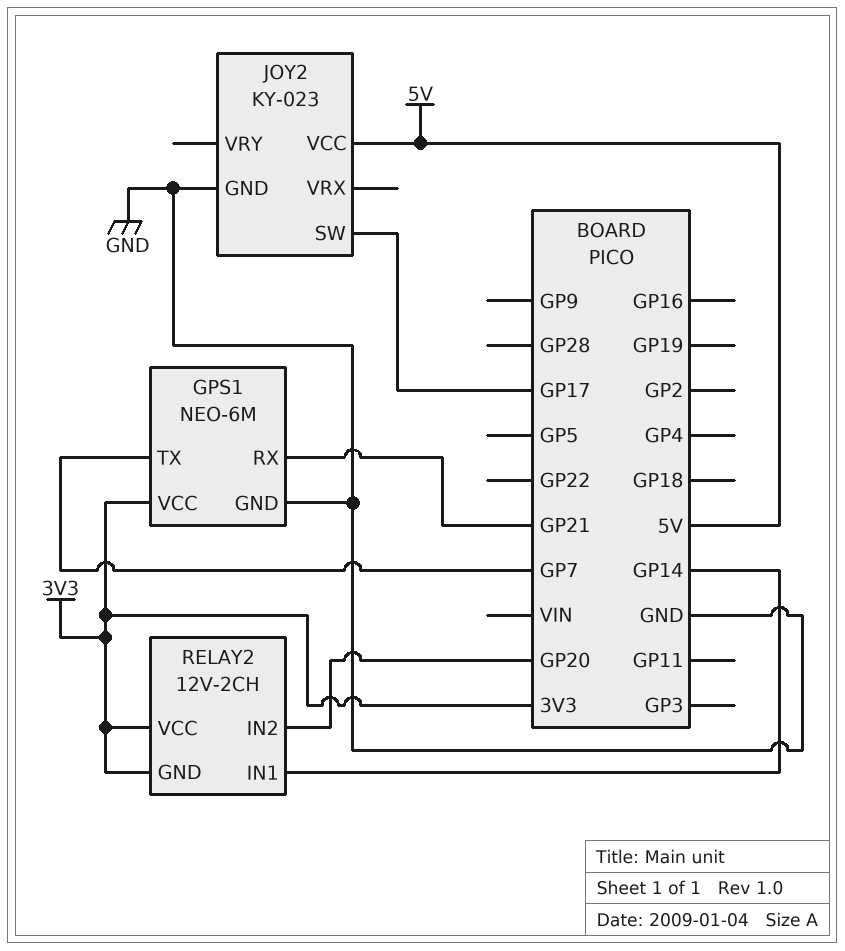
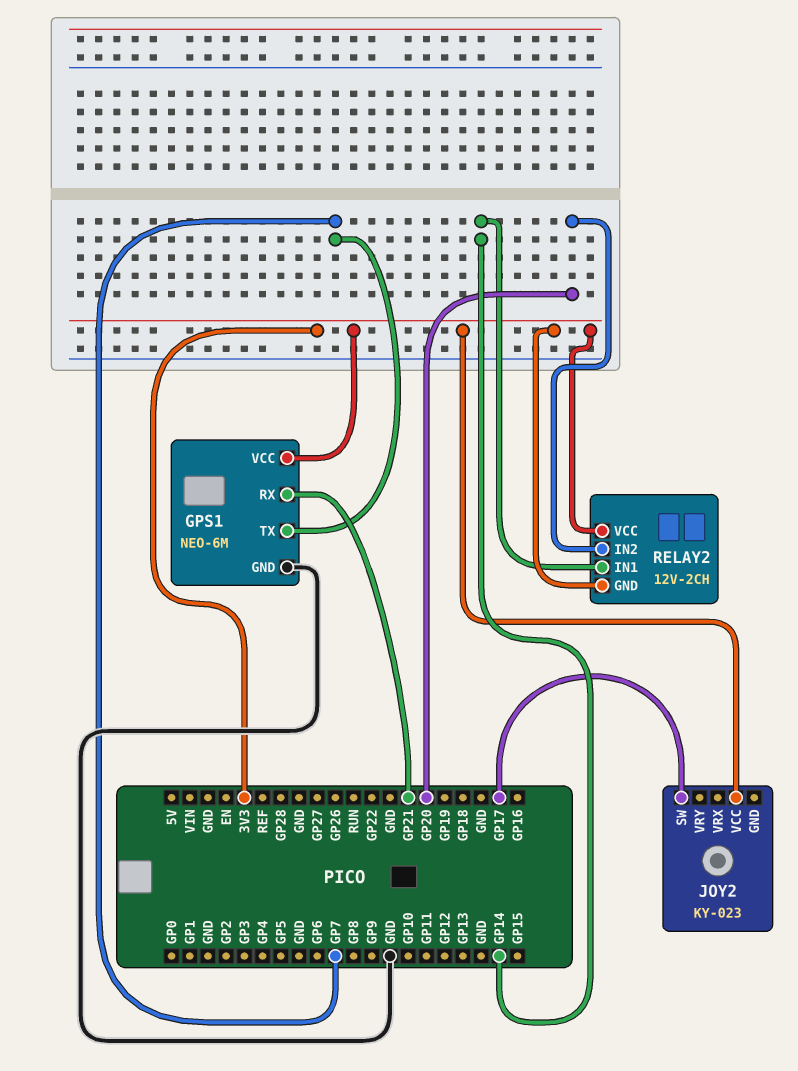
JOY2 pin GND: GND -> none
JOY2 pin VCC: 5V -> 3V3

